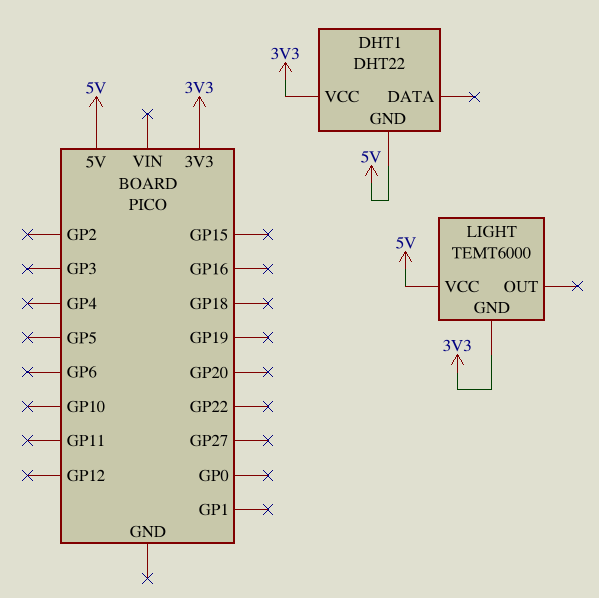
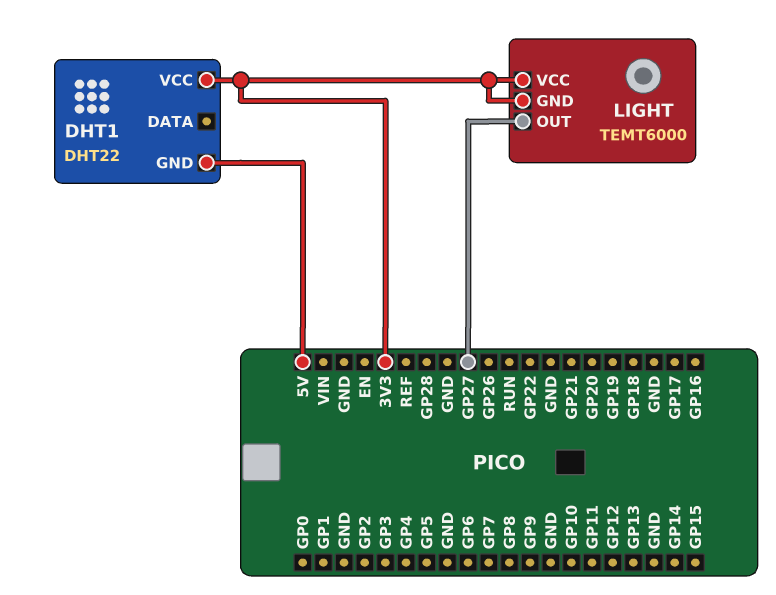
LIGHT pin OUT: none -> GP27
LIGHT pin VCC: 5V -> 3V3

